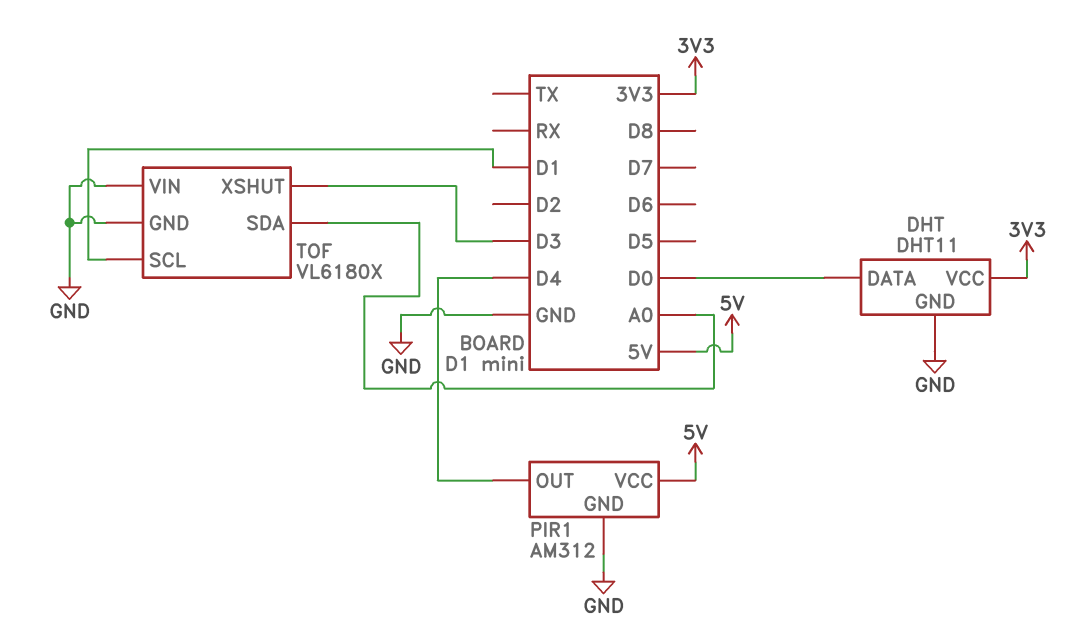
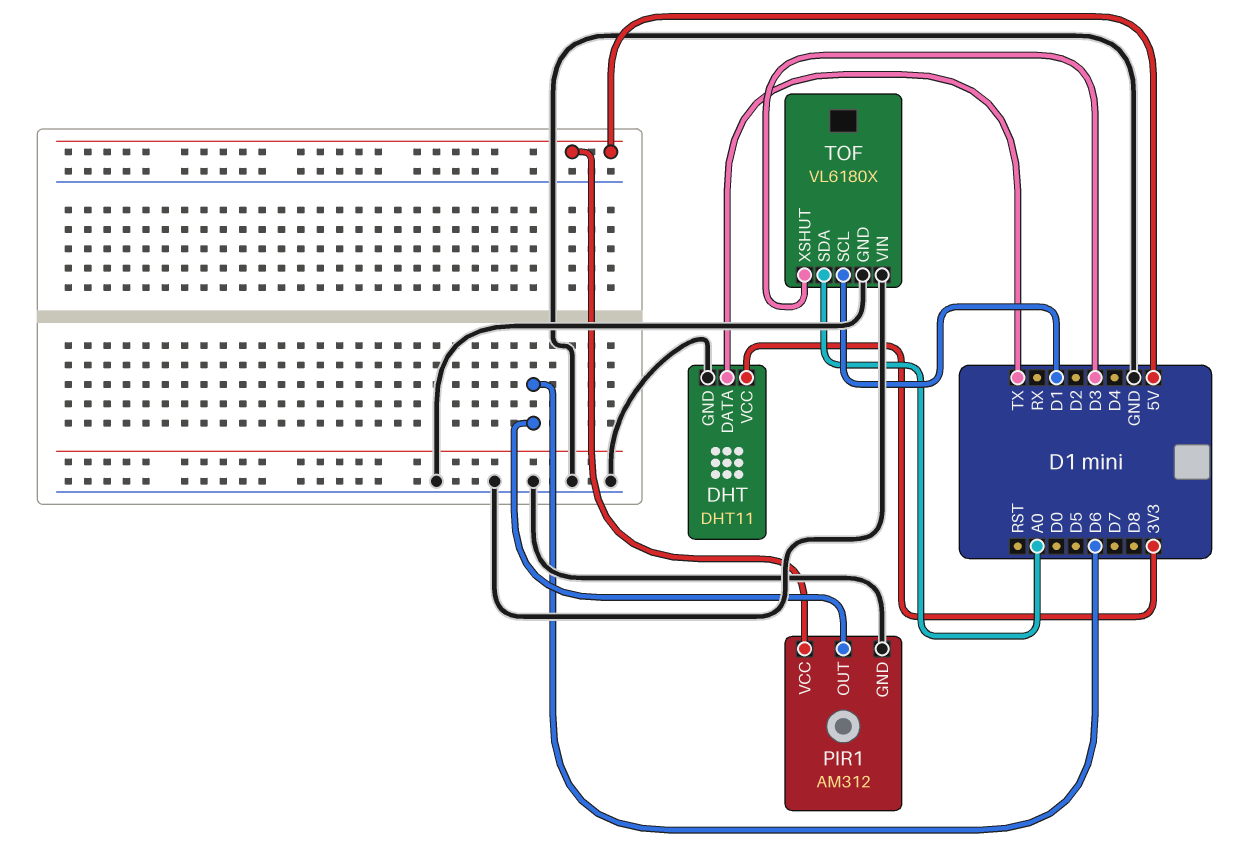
DHT pin DATA: D0 -> TX
PIR1 pin OUT: D4 -> D6

